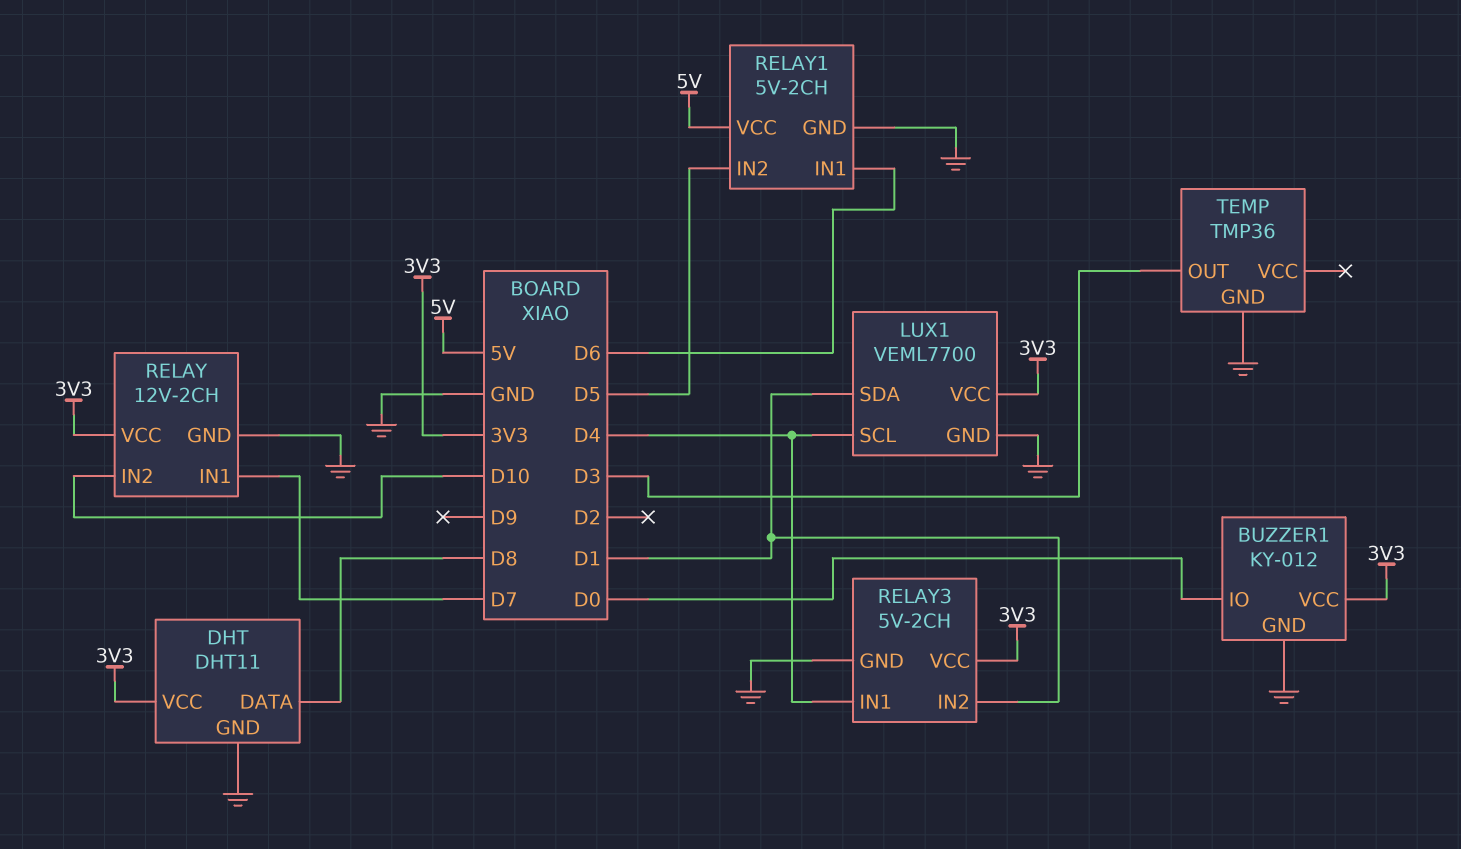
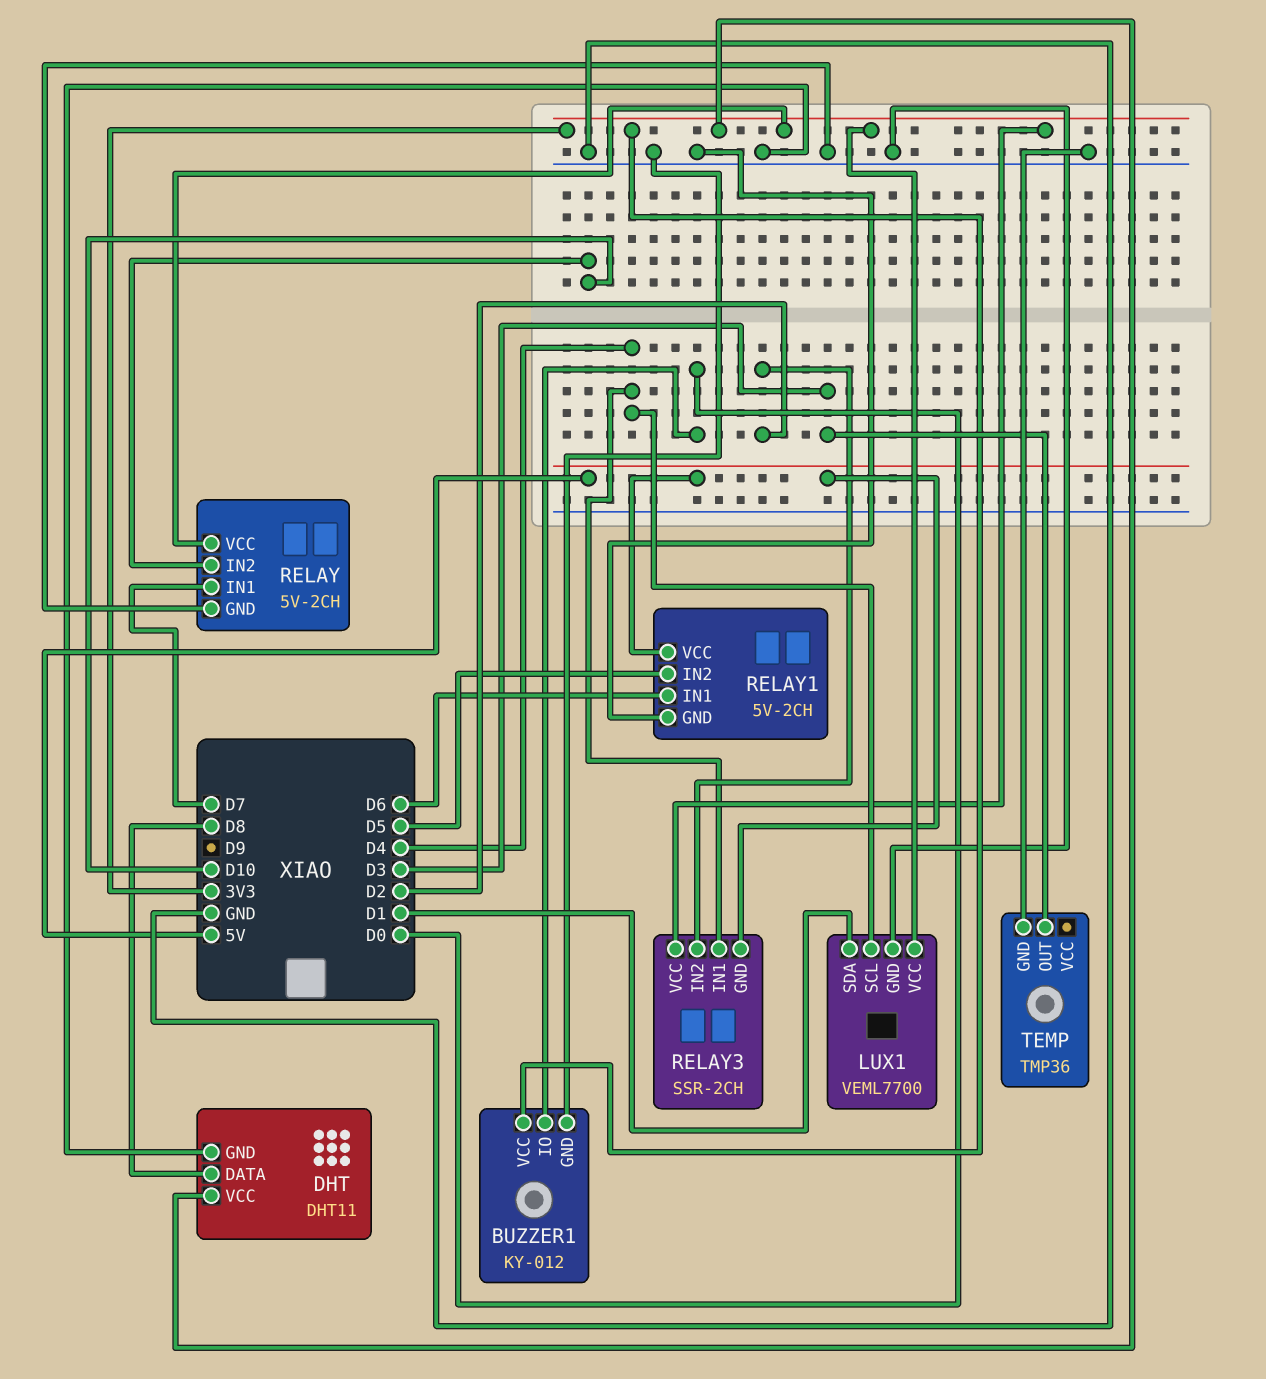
RELAY: 12V-2CH -> 5V-2CH
RELAY3: 5V-2CH -> SSR-2CH
RELAY3 pin GND: GND -> 5V
RELAY3 pin IN2: D1 -> D2

